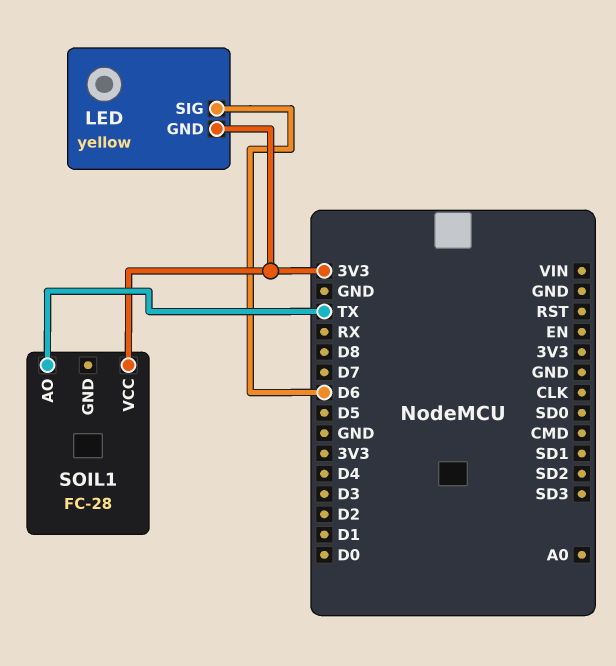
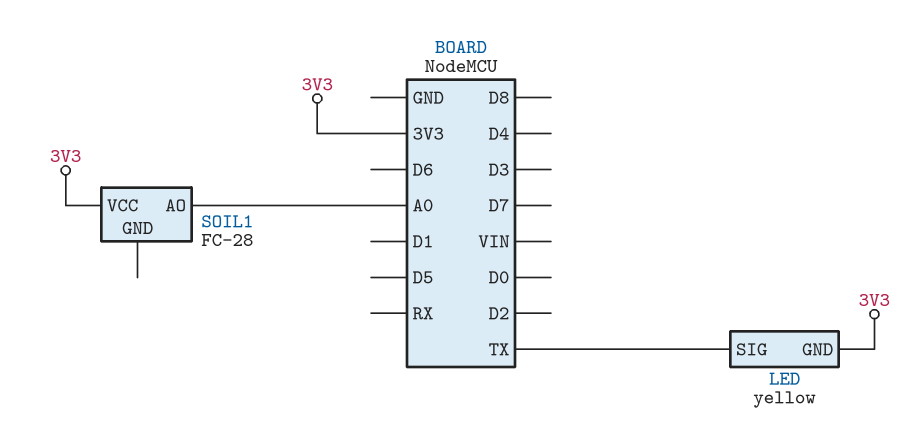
LED pin SIG: D6 -> TX
SOIL1 pin AO: TX -> A0

